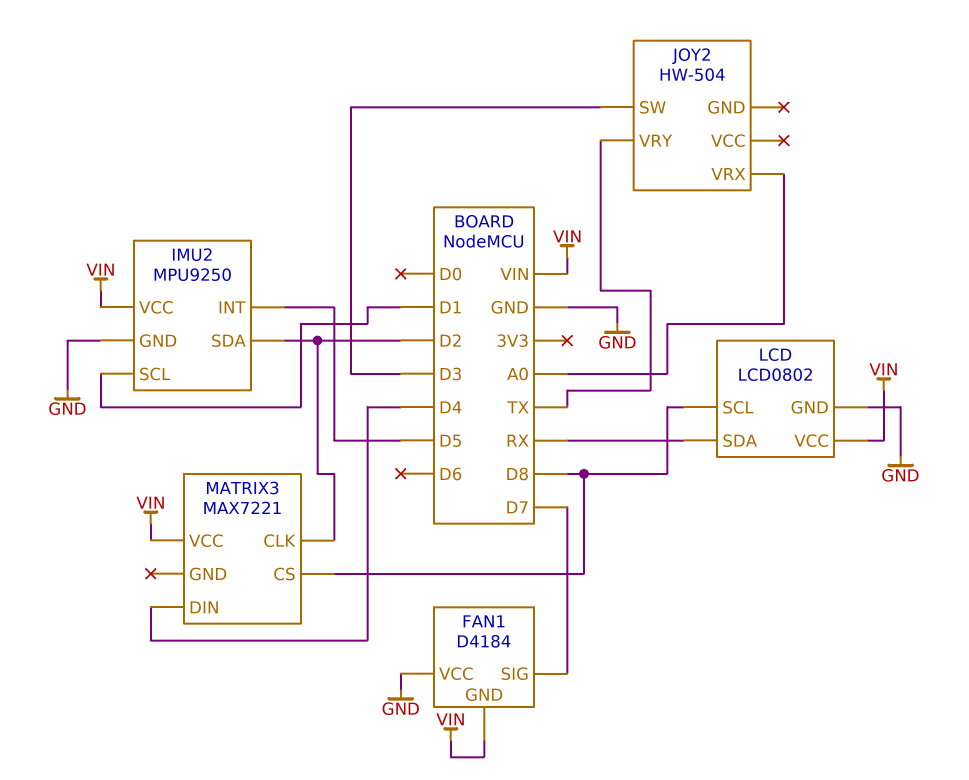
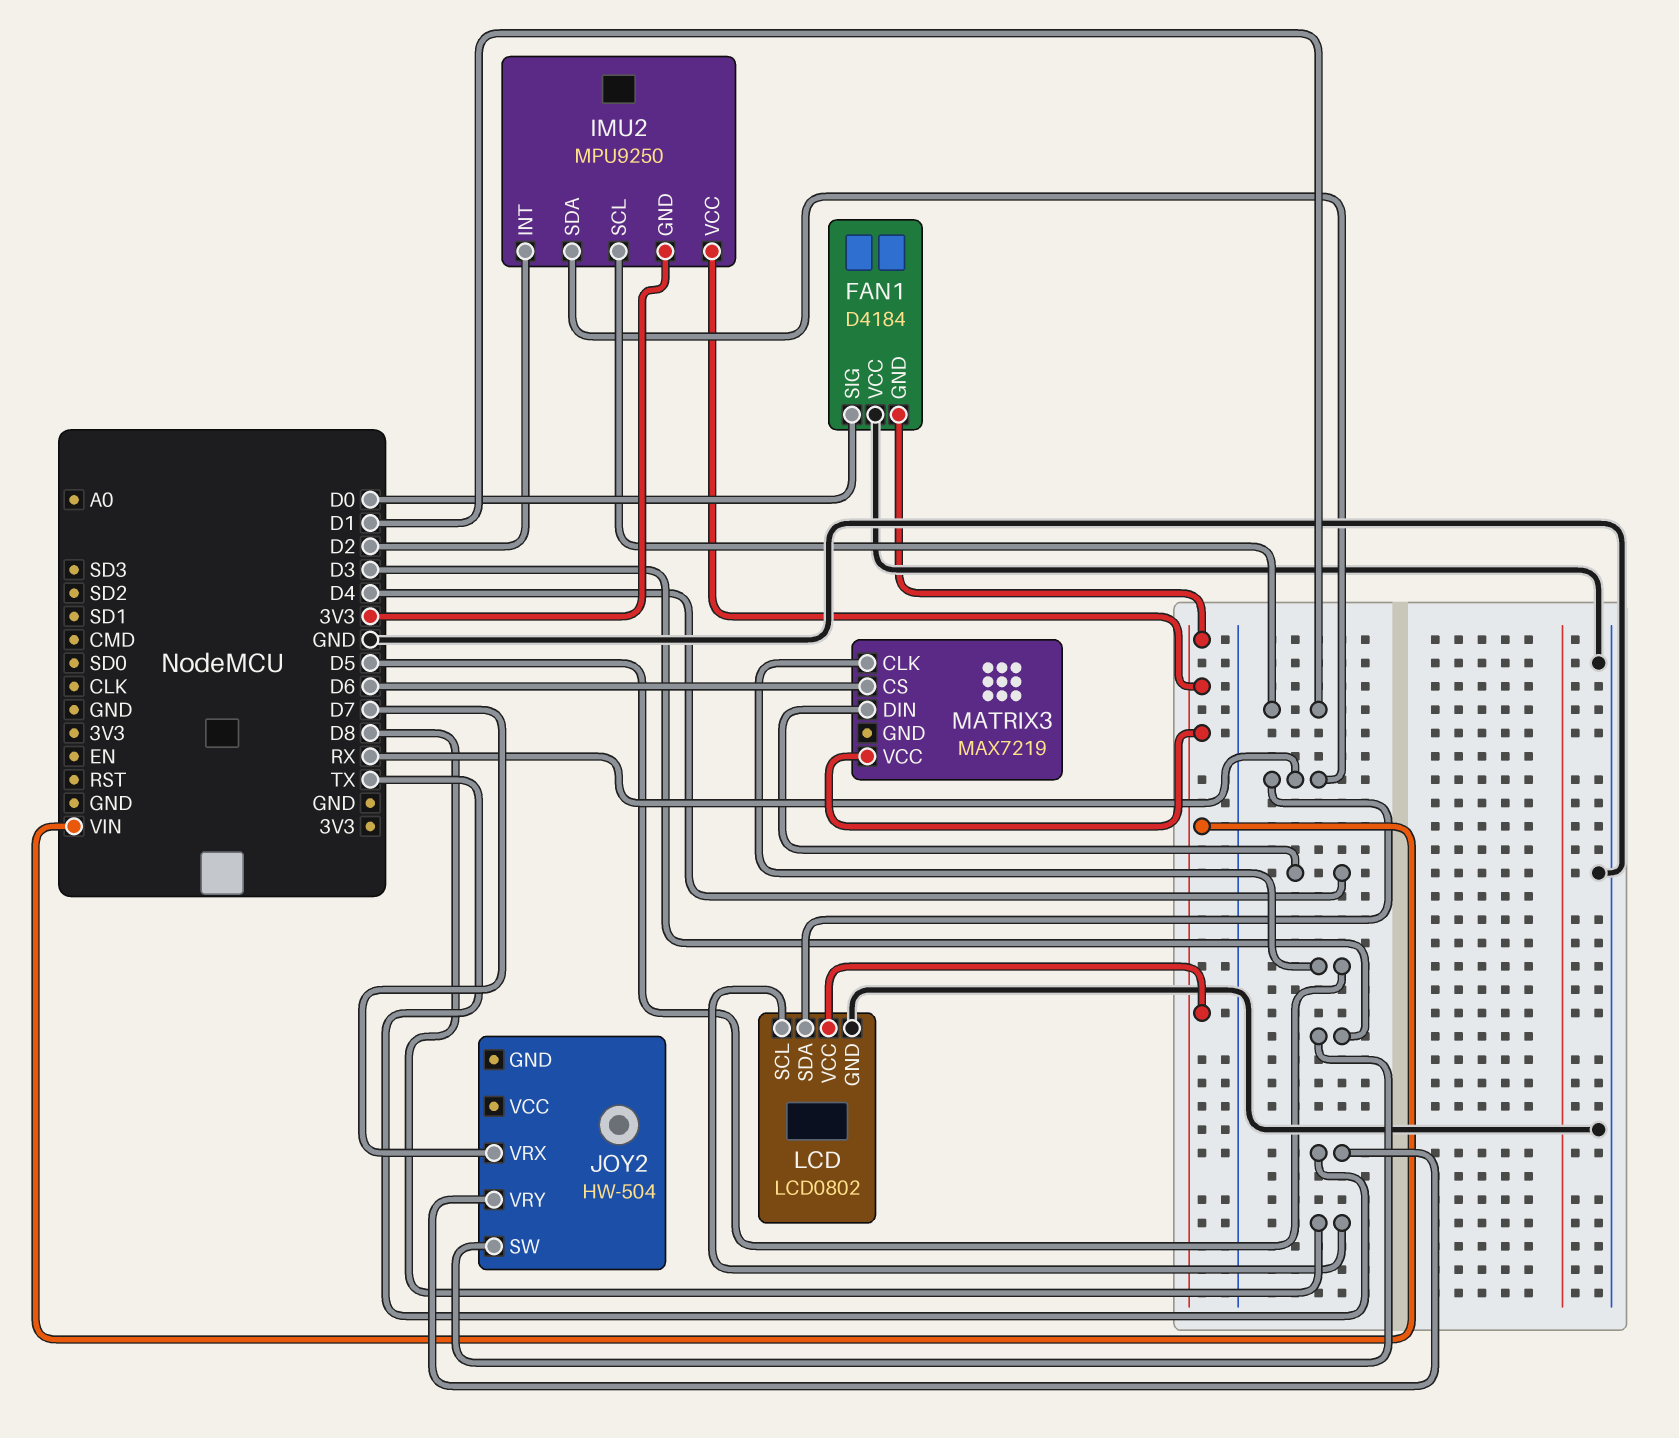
FAN1 pin SIG: D7 -> D0
IMU2 pin GND: GND -> 3V3
IMU2 pin INT: D5 -> D2
IMU2 pin SDA: D2 -> RX
JOY2 pin VRX: A0 -> D7
MATRIX3: MAX7221 -> MAX7219
MATRIX3 pin CLK: D2 -> D5
MATRIX3 pin CS: D8 -> D6

